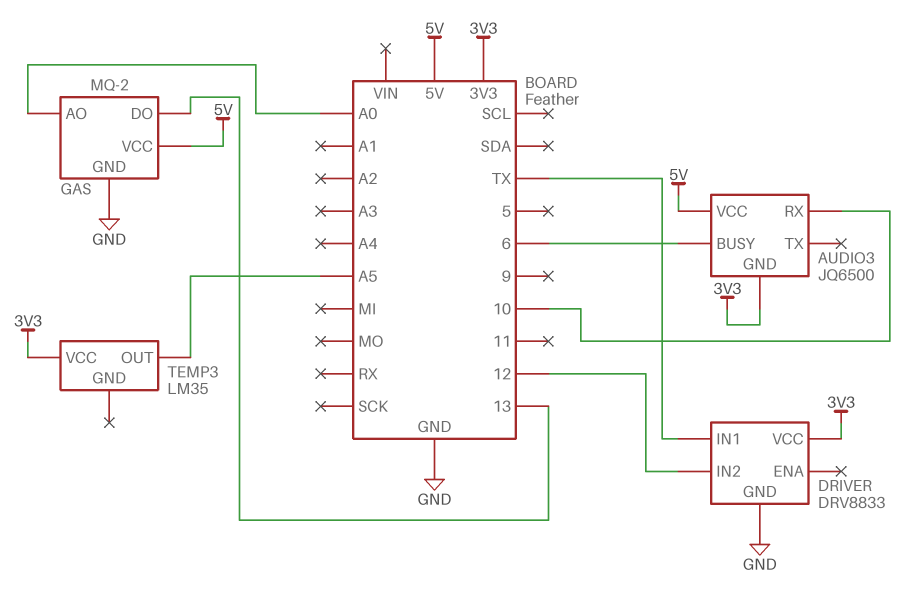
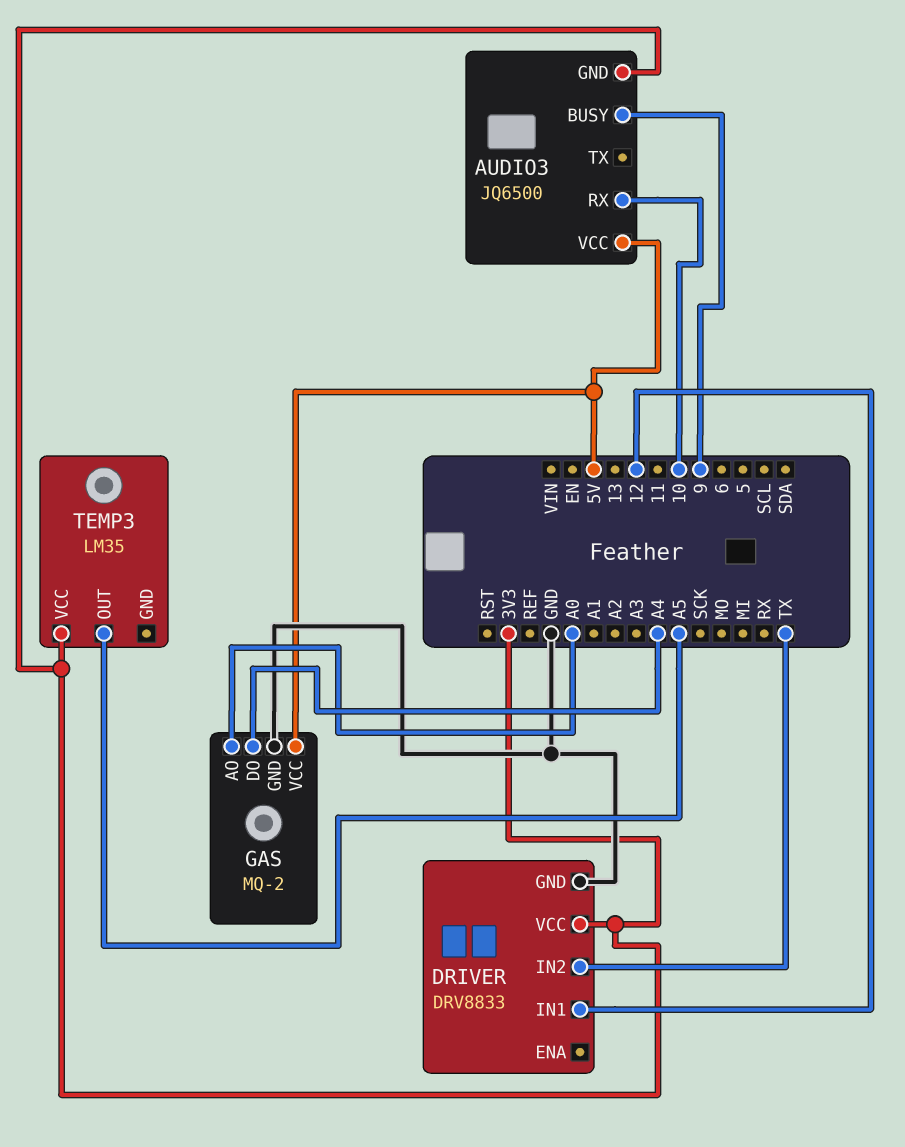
AUDIO3 pin BUSY: 6 -> 9
DRIVER pin IN1: TX -> 12
DRIVER pin IN2: 12 -> TX
GAS pin DO: 13 -> A4

